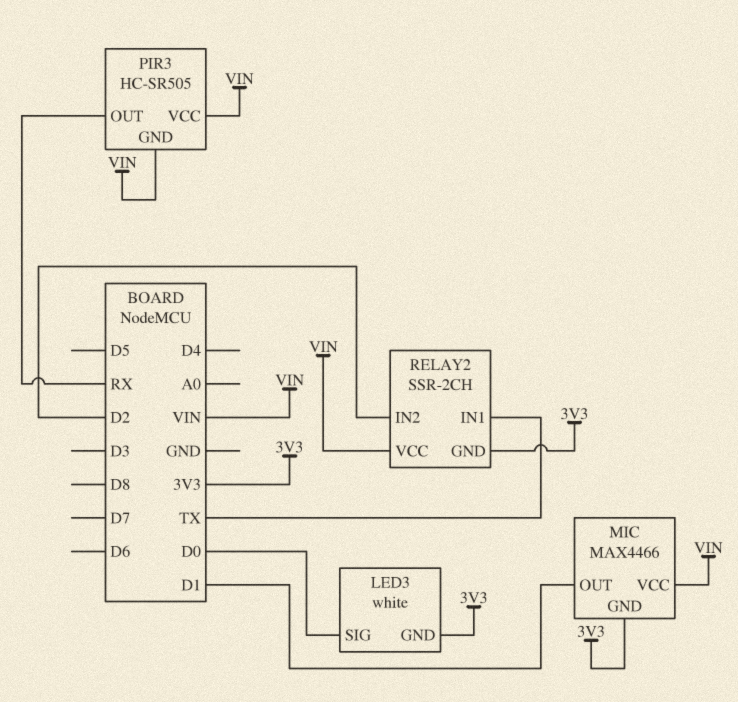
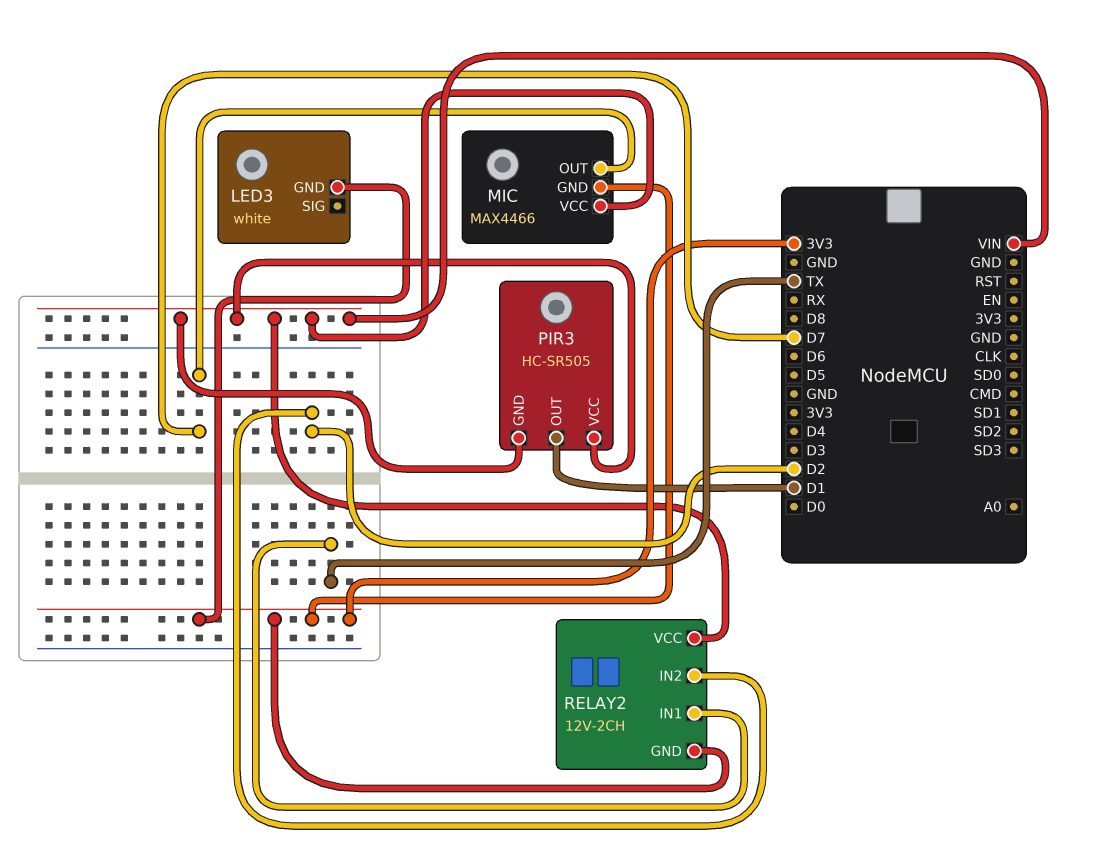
LED3 pin SIG: D0 -> none
MIC pin OUT: D1 -> D7
PIR3 pin OUT: RX -> D1
RELAY2: SSR-2CH -> 12V-2CH

